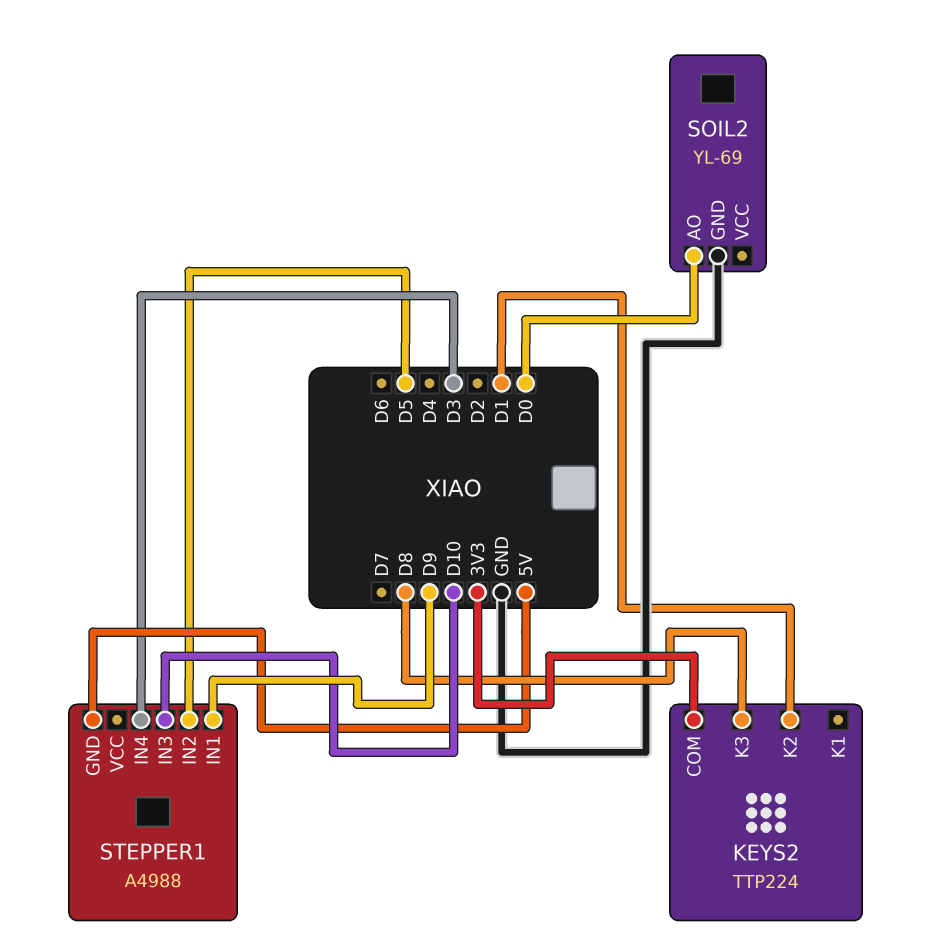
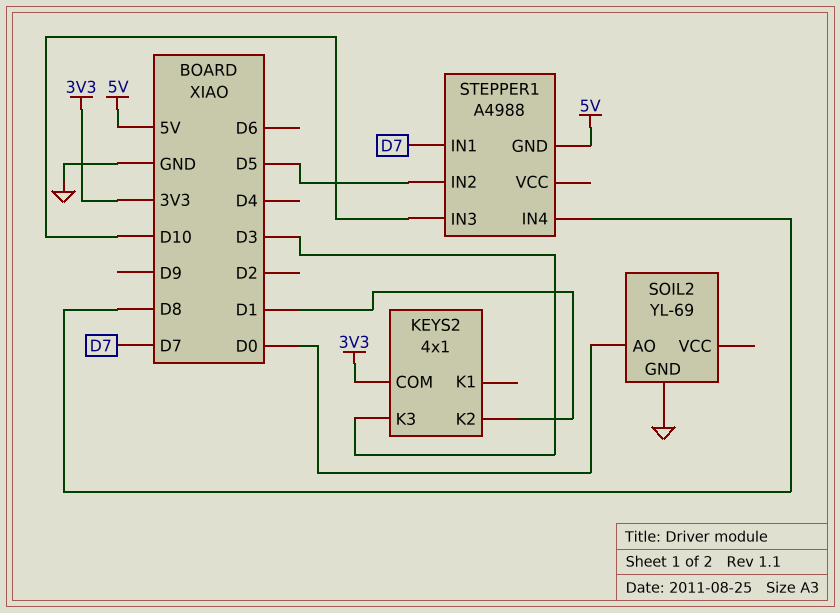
KEYS2: TTP224 -> 4x1
KEYS2 pin K3: D8 -> D3
STEPPER1 pin IN1: D9 -> D7
STEPPER1 pin IN4: D3 -> D8

